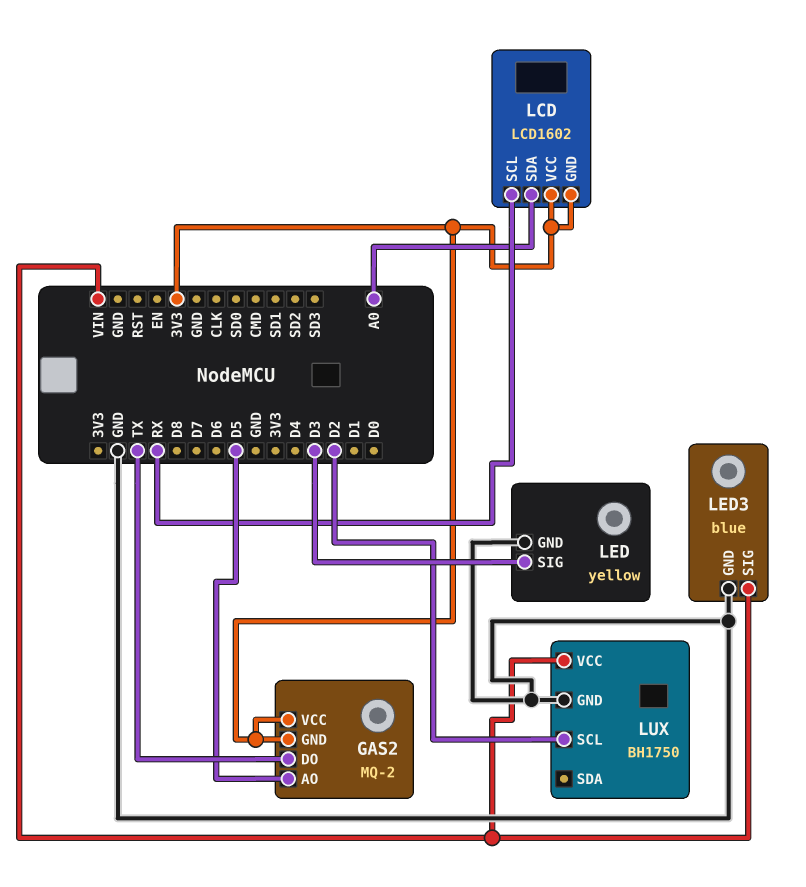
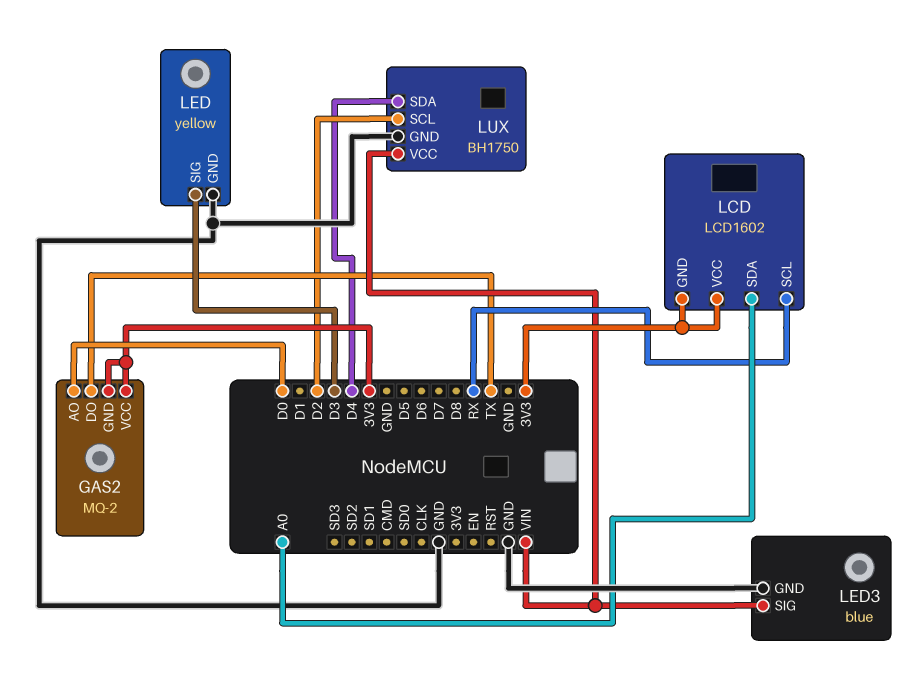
GAS2 pin AO: D5 -> D0
LUX pin SDA: none -> D4

